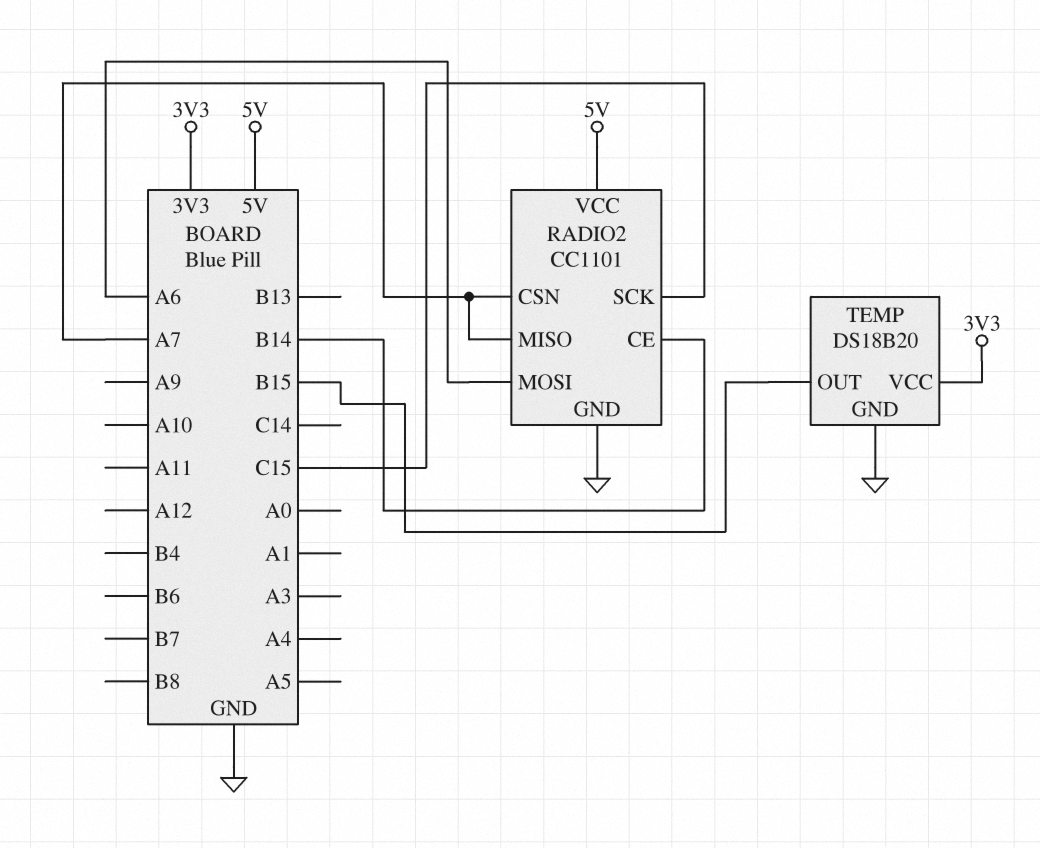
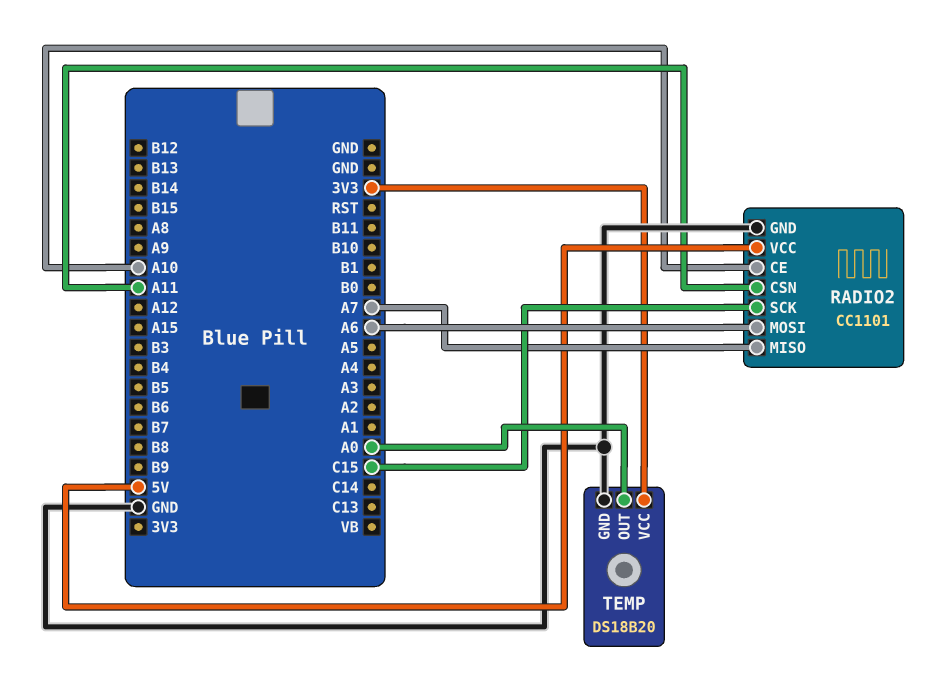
RADIO2 pin CE: B14 -> A10
RADIO2 pin CSN: A7 -> A11
TEMP pin OUT: B15 -> A0

